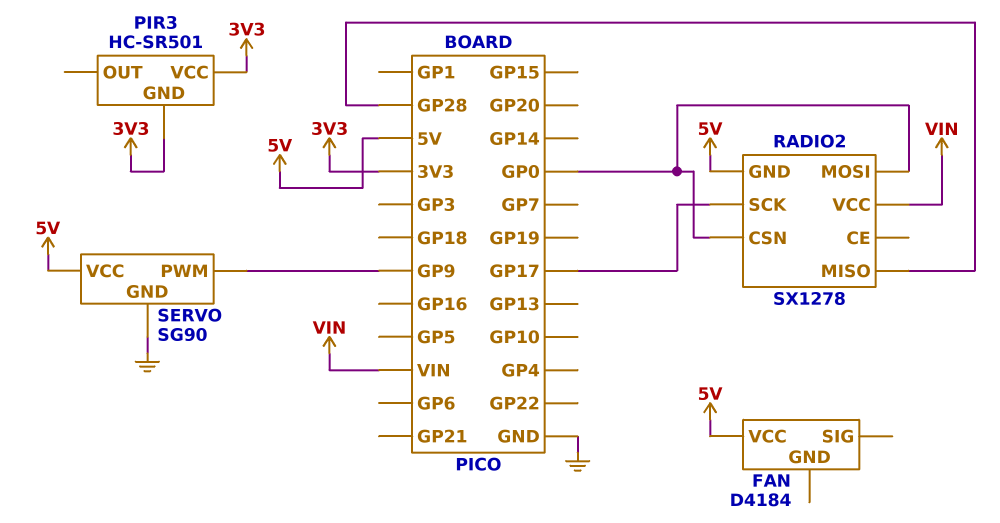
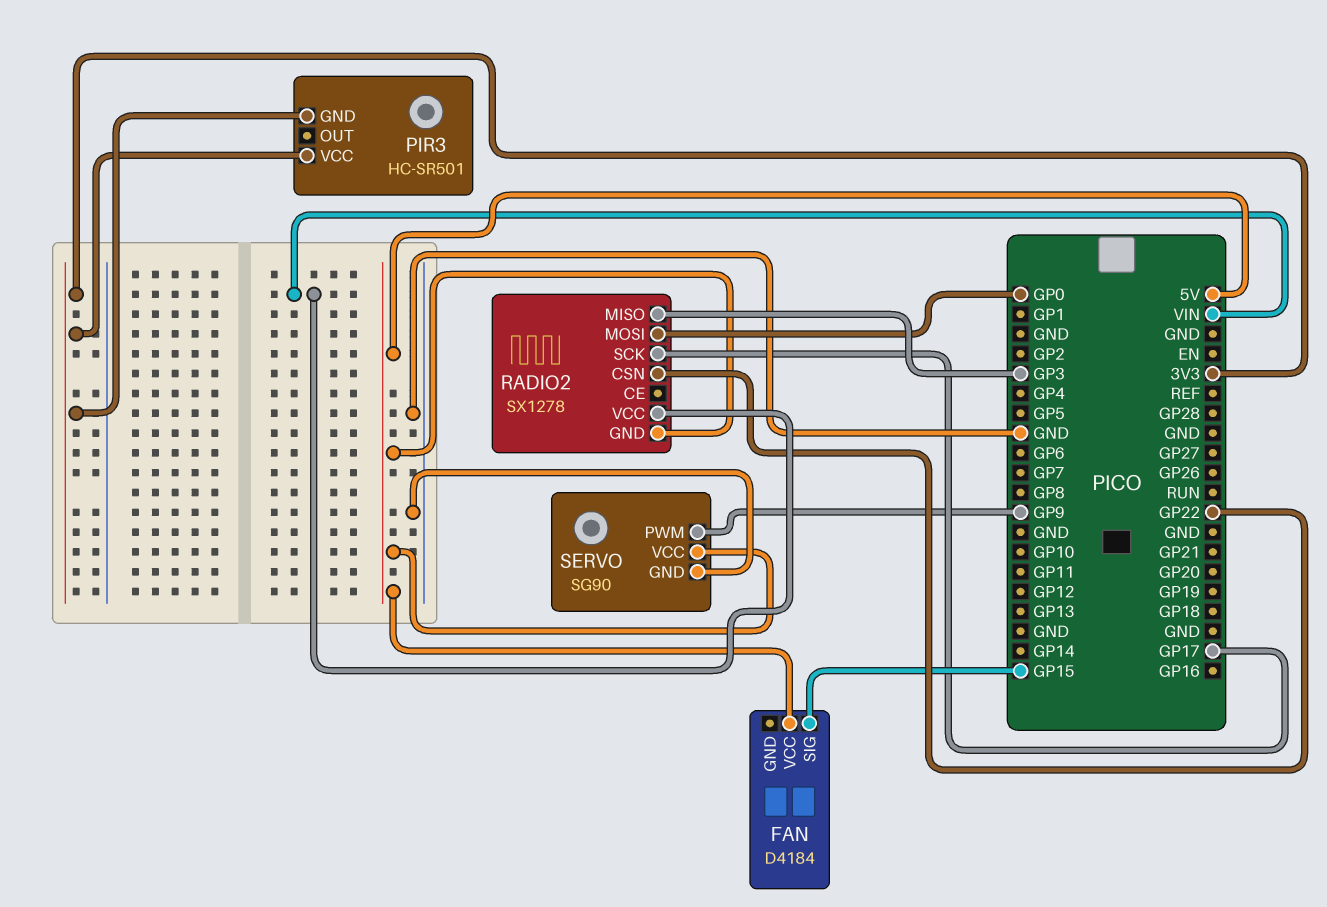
FAN pin SIG: none -> GP15
RADIO2 pin CSN: GP0 -> GP22
RADIO2 pin MISO: GP28 -> GP3

